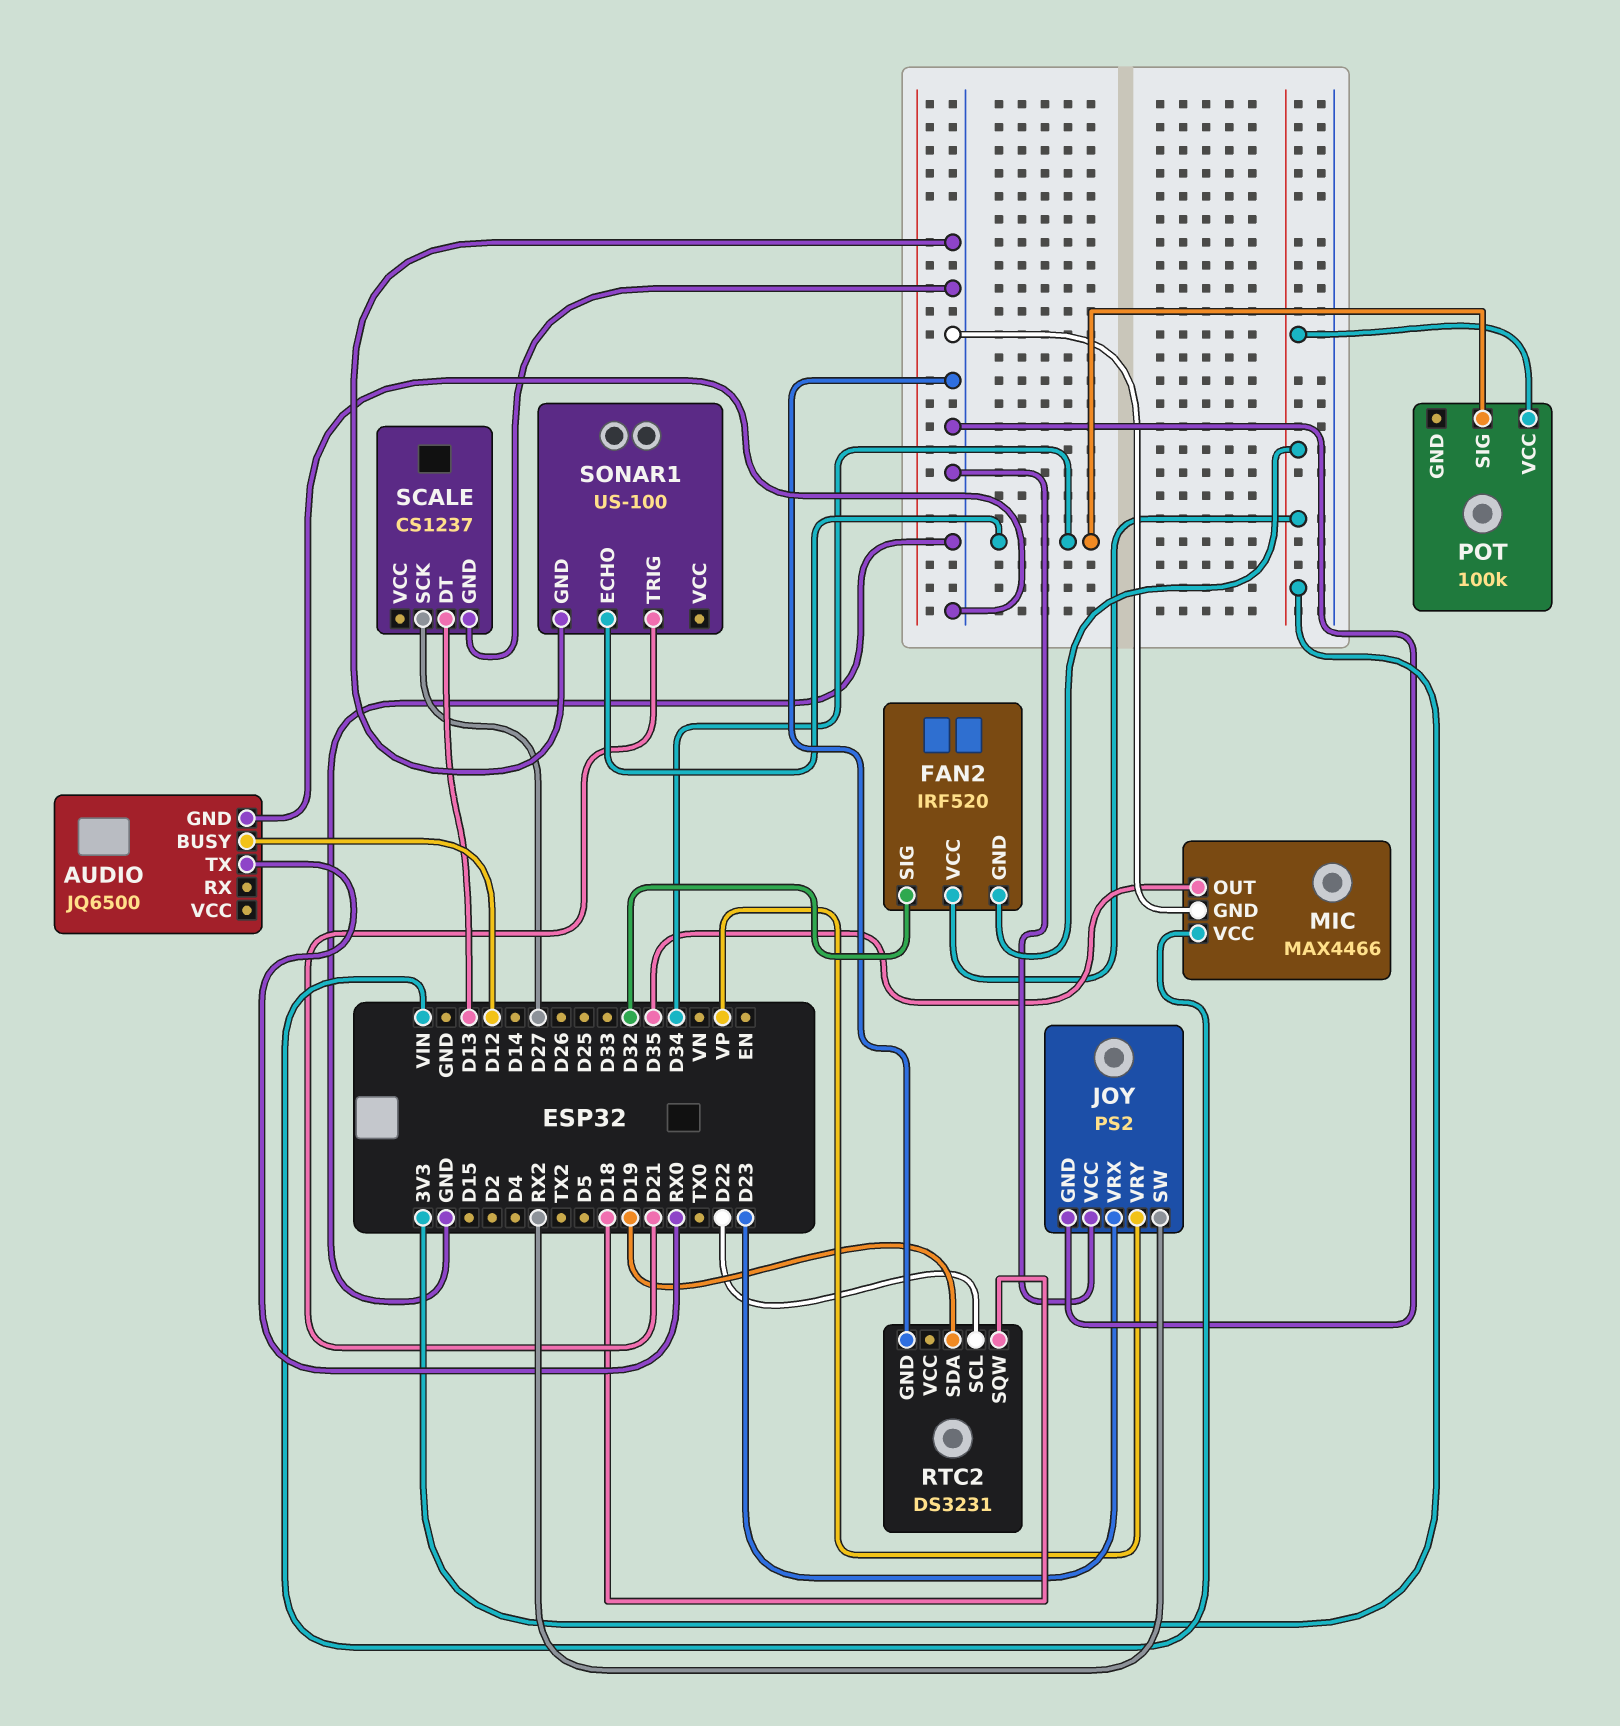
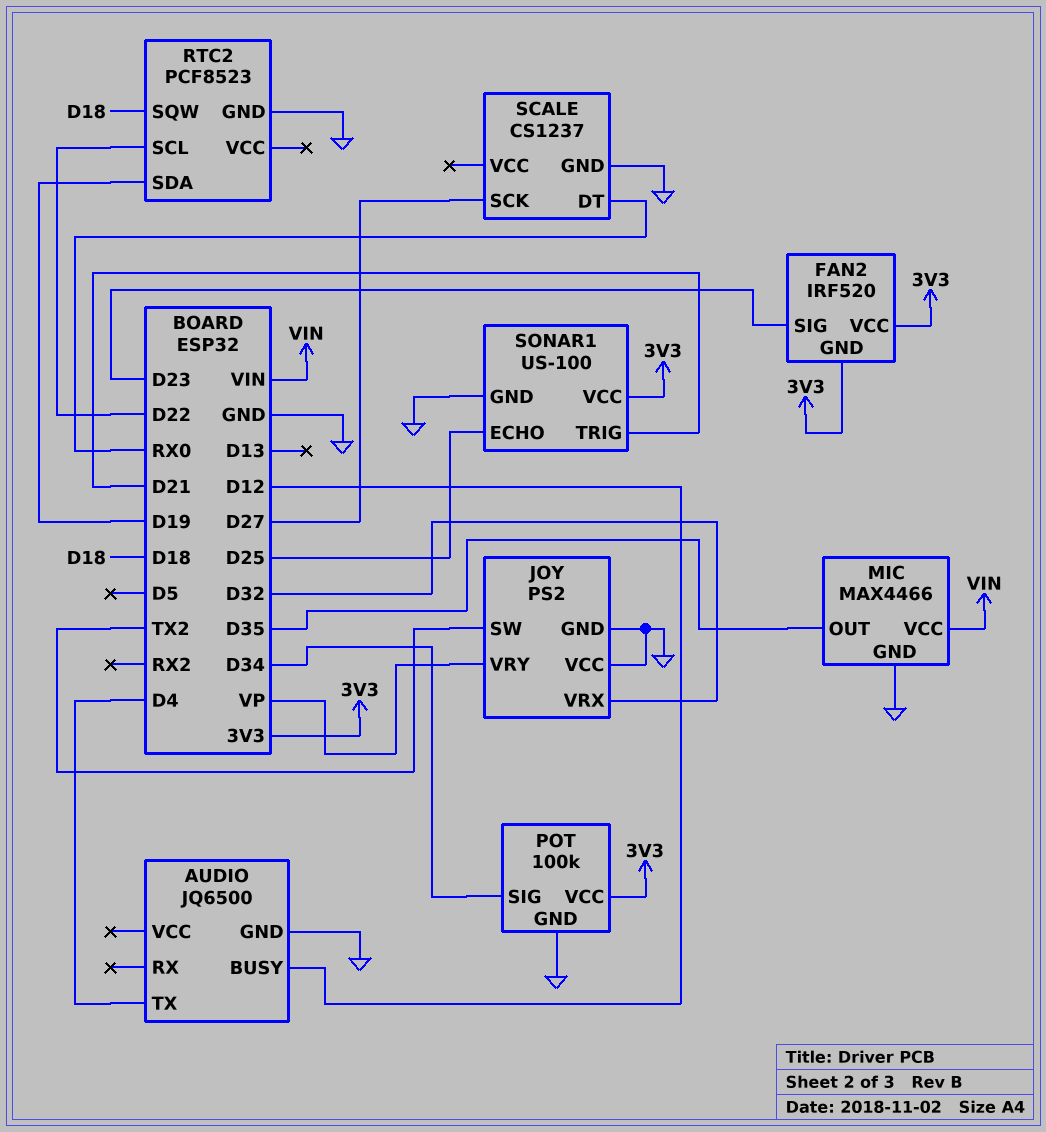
AUDIO pin TX: RX0 -> D4
FAN2 pin SIG: D32 -> D23
JOY pin SW: RX2 -> TX2
JOY pin VRX: D23 -> D32
POT pin GND: none -> GND
RTC2: DS3231 -> PCF8523
SCALE pin DT: D13 -> RX0
SONAR1 pin ECHO: D34 -> D25
SONAR1 pin VCC: none -> 3V3

